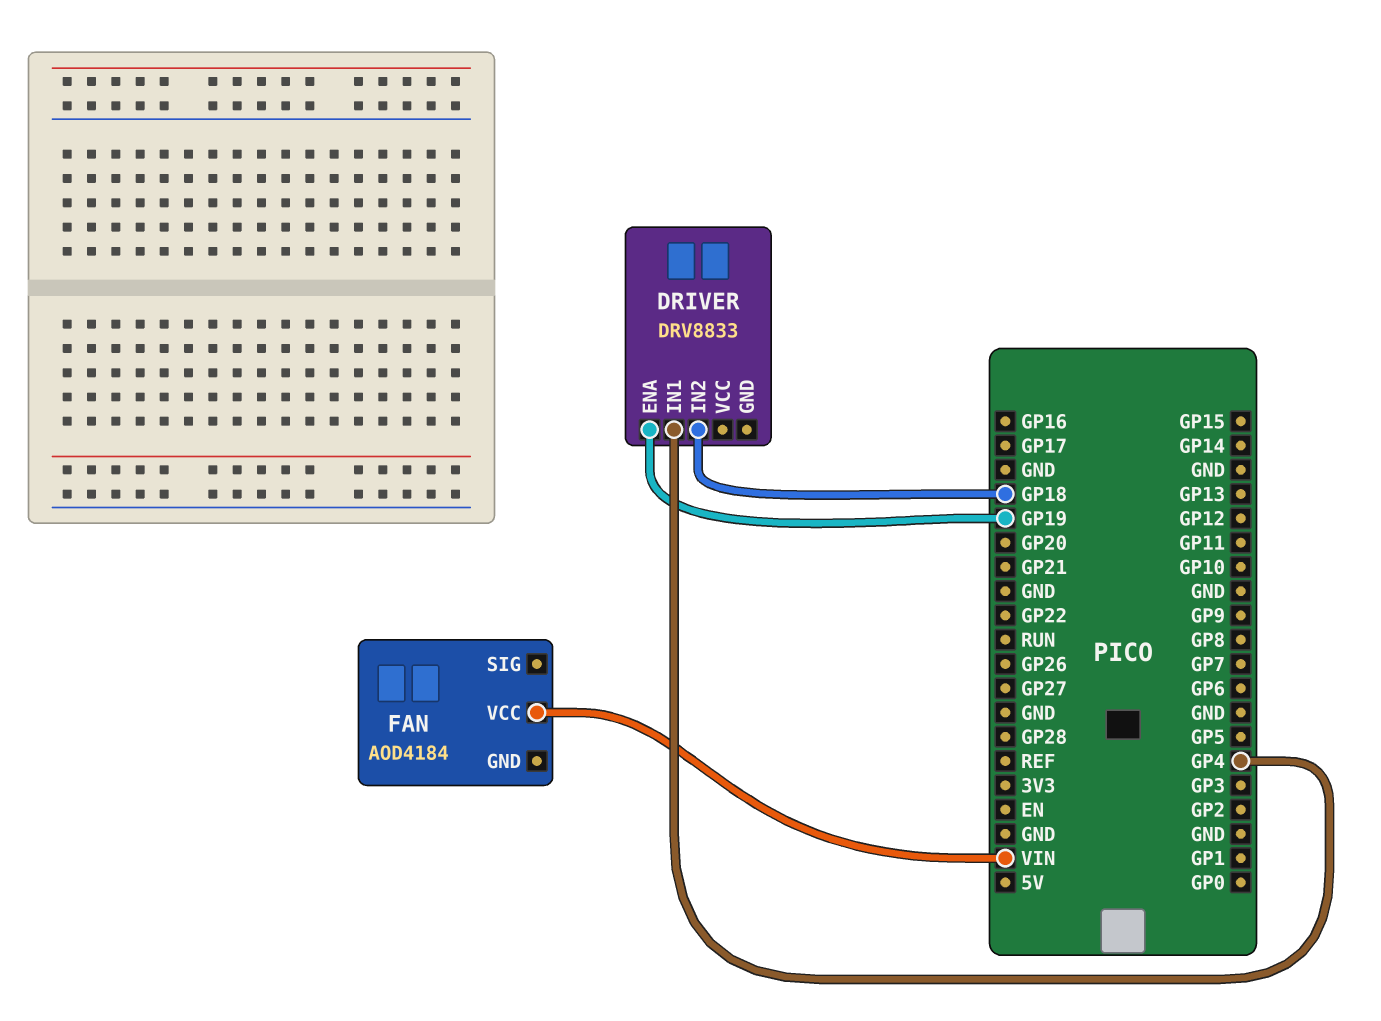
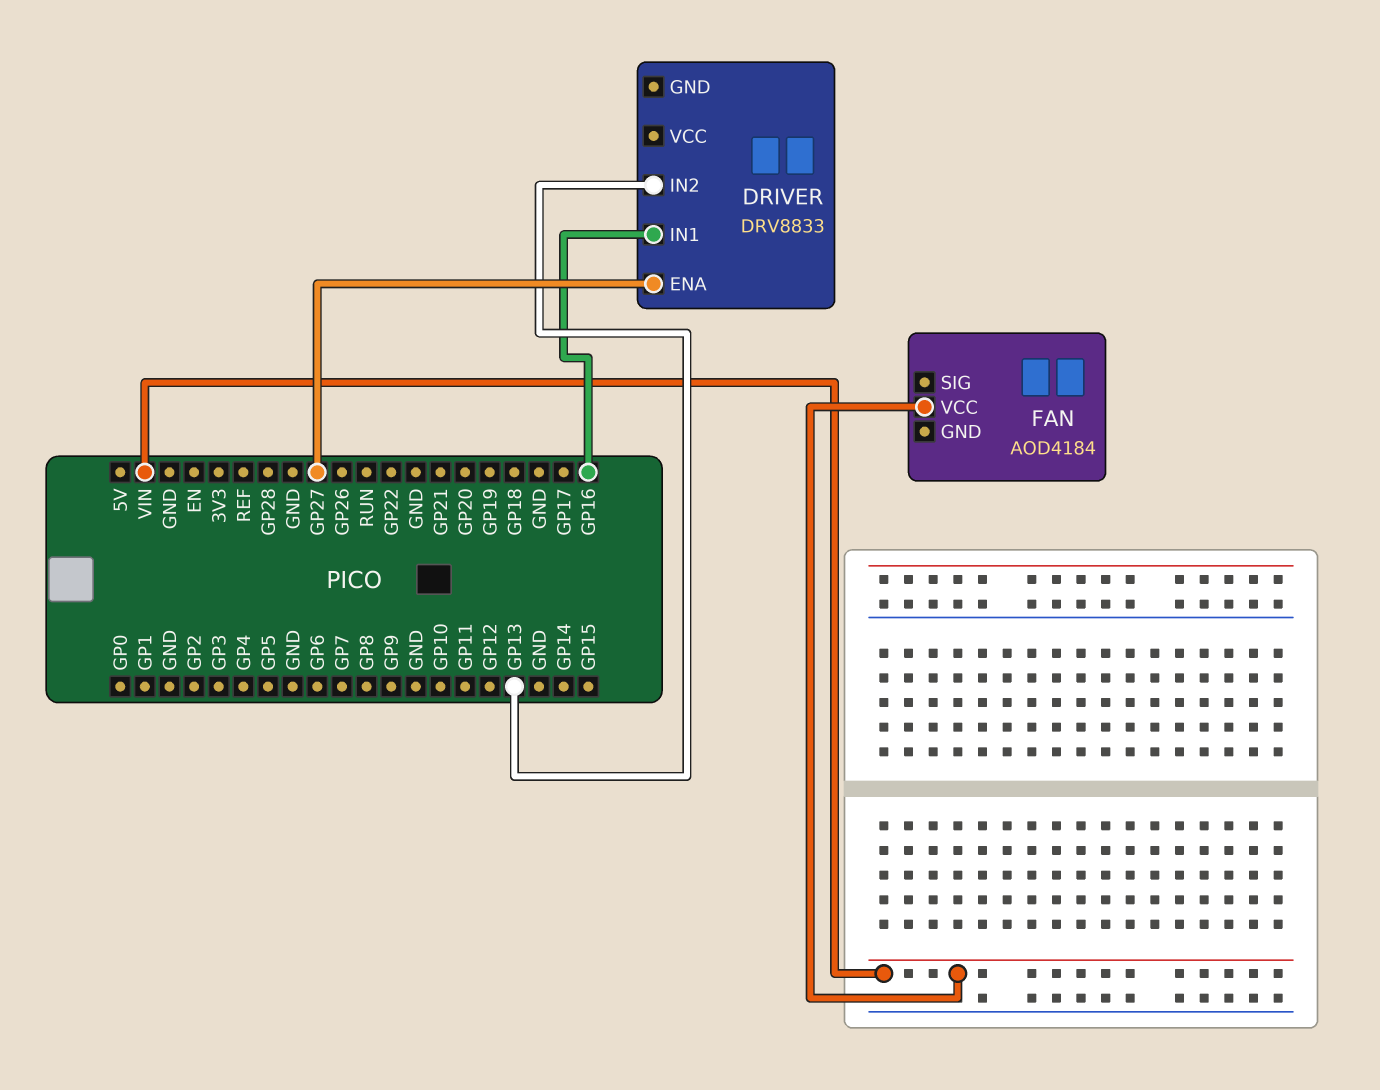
DRIVER pin ENA: GP19 -> GP27
DRIVER pin IN1: GP4 -> GP16
DRIVER pin IN2: GP18 -> GP13

